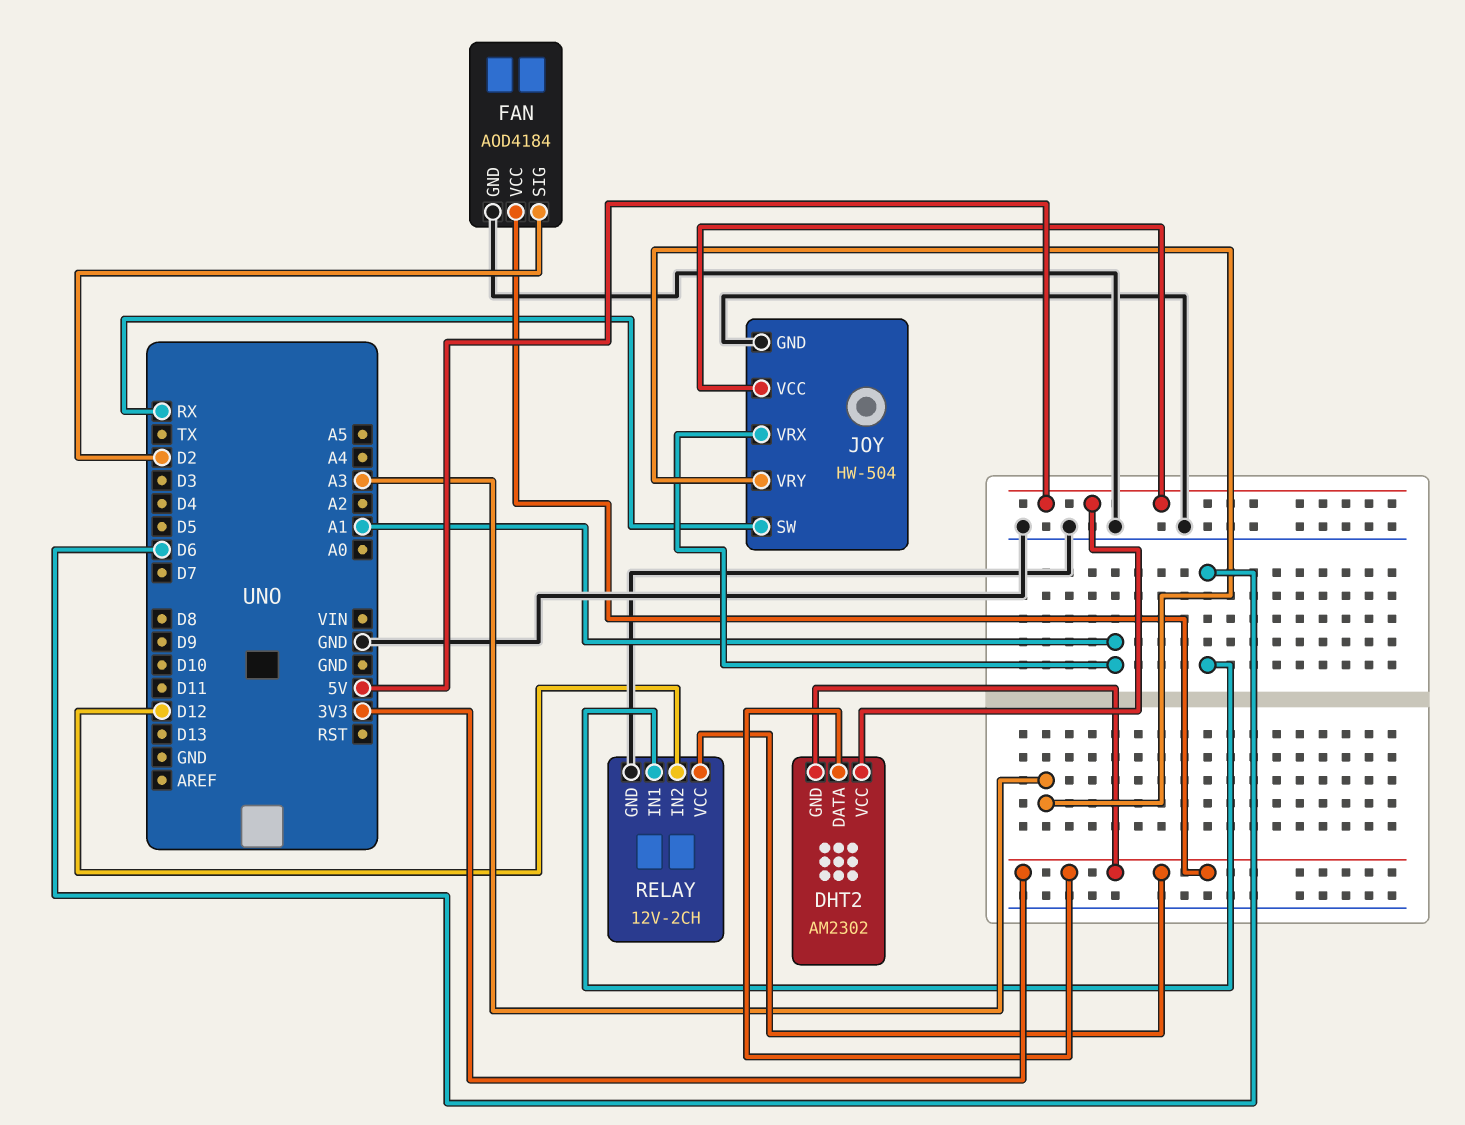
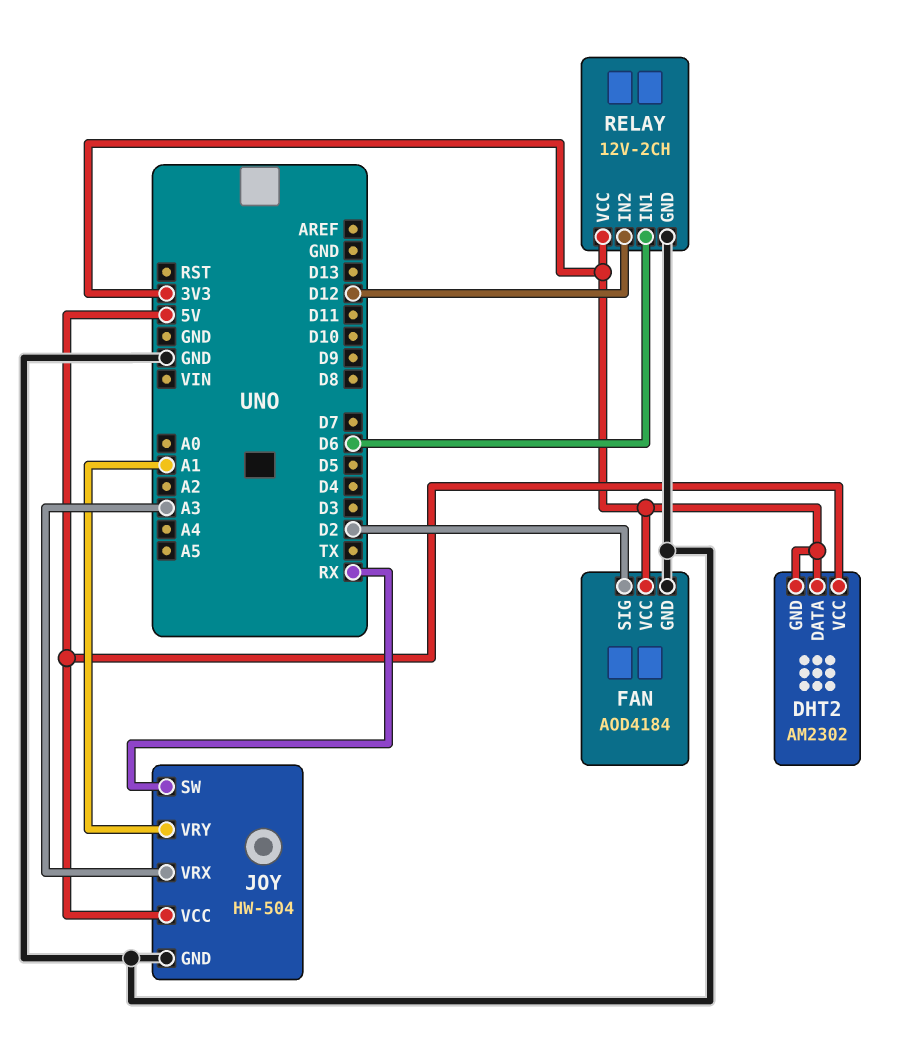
JOY pin VRX: A1 -> A3
JOY pin VRY: A3 -> A1

